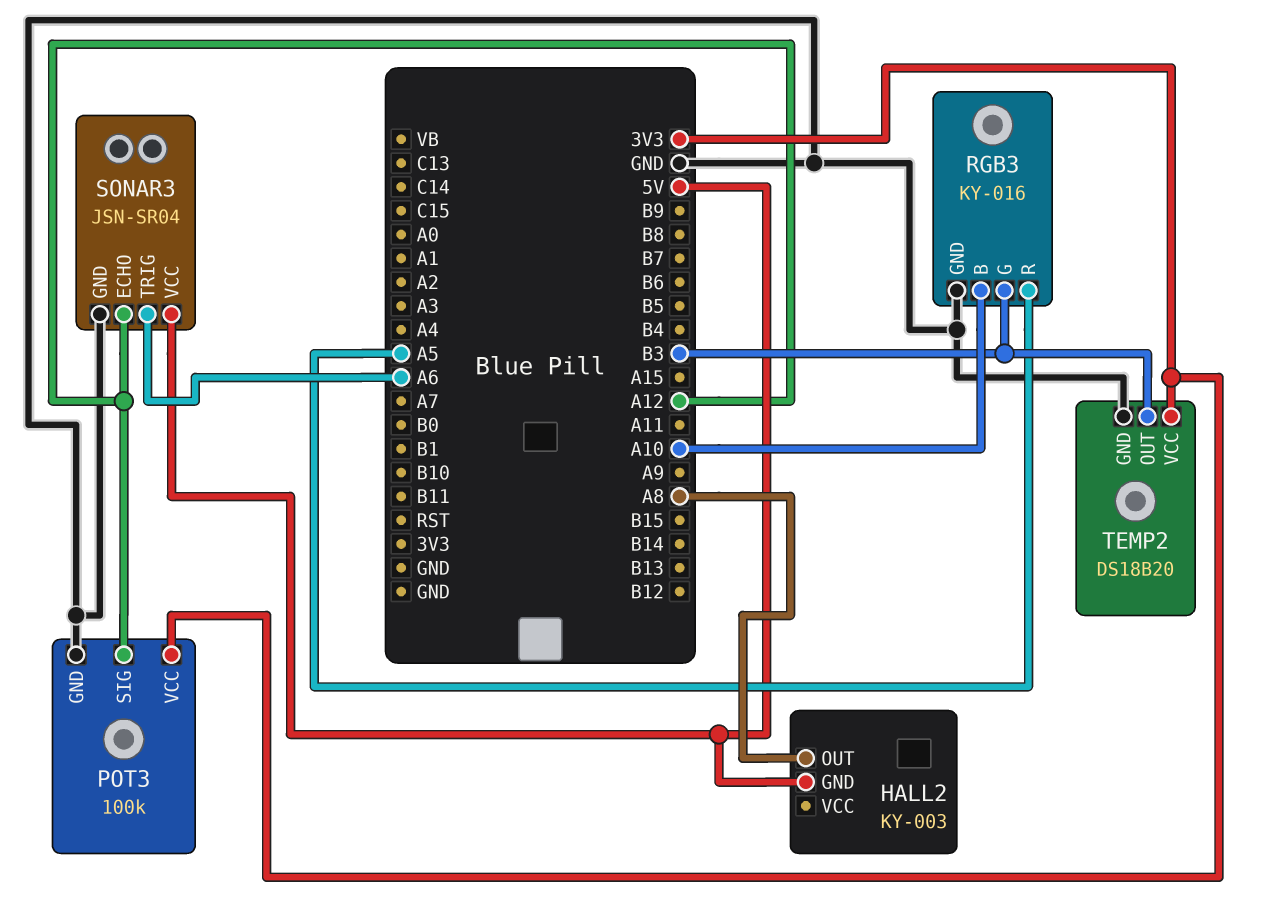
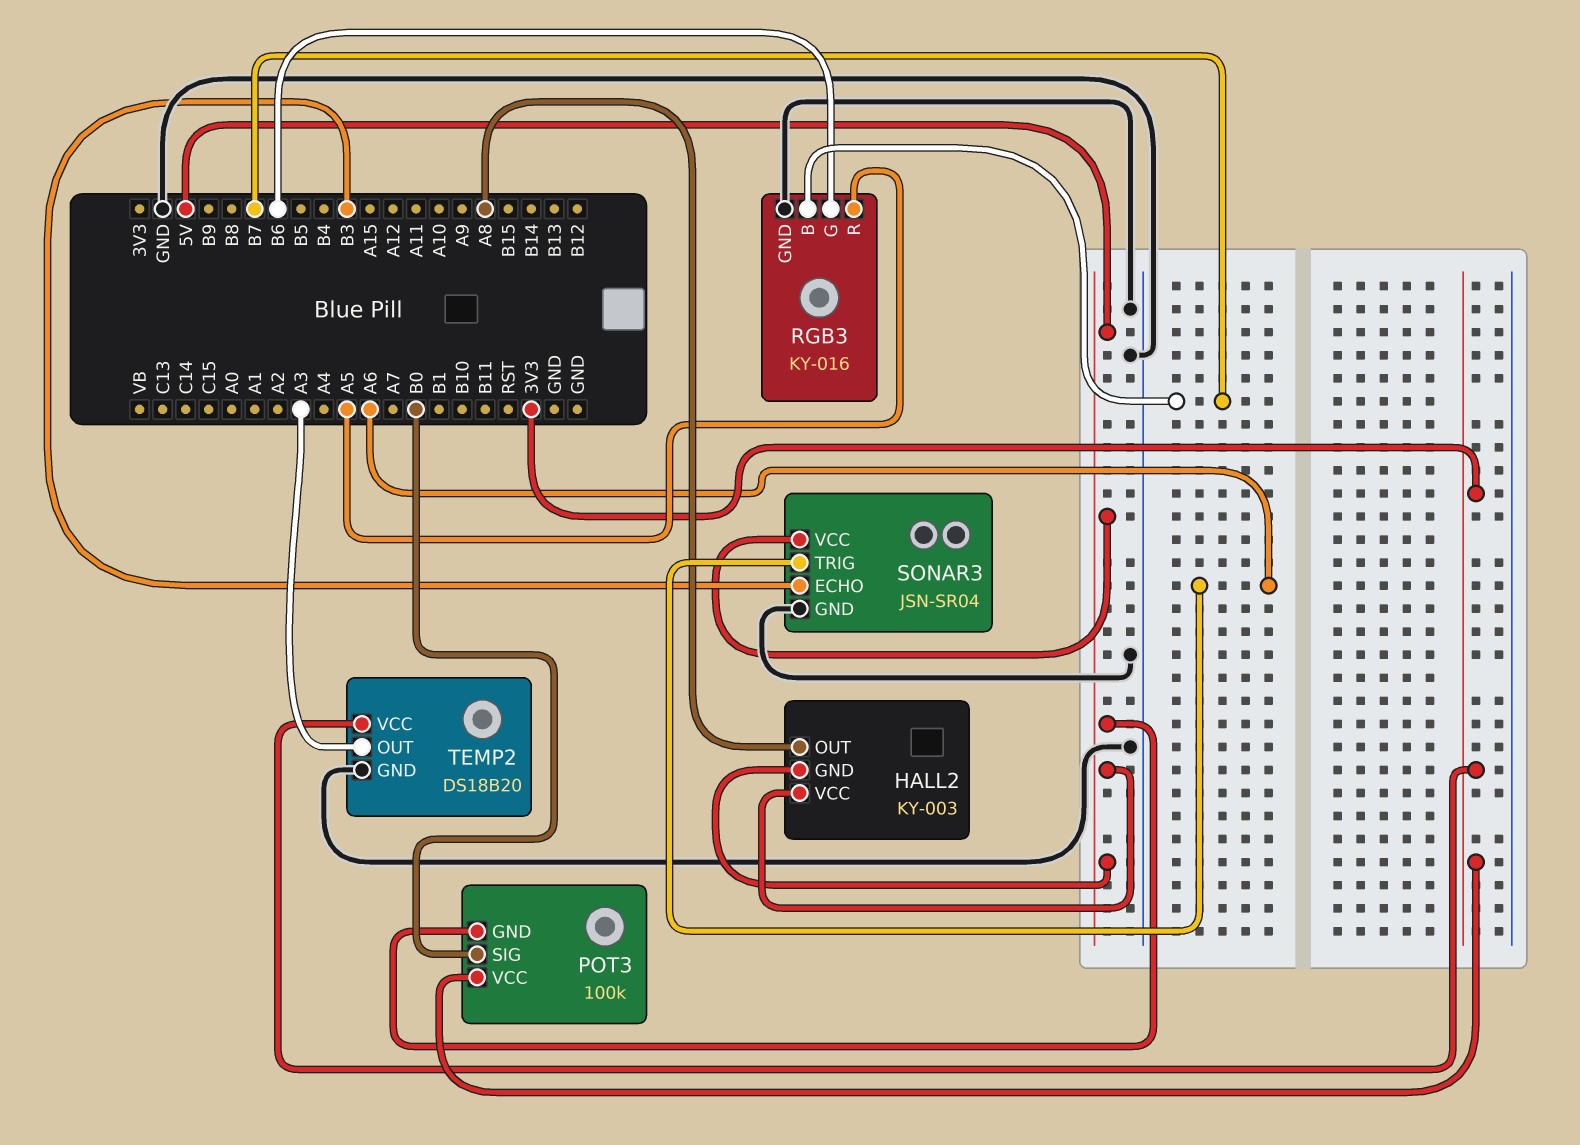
HALL2 pin VCC: none -> 5V
POT3 pin GND: GND -> 5V
POT3 pin SIG: A12 -> B0
RGB3 pin B: A10 -> B7
RGB3 pin G: B3 -> B6
SONAR3 pin ECHO: A12 -> B3
TEMP2 pin OUT: B3 -> A3

